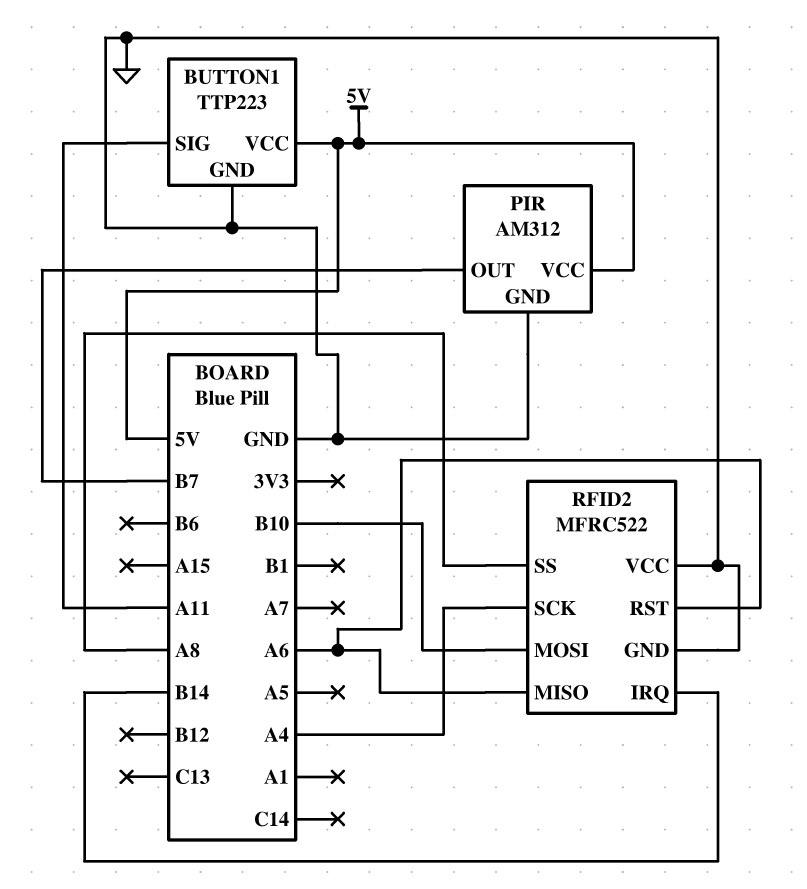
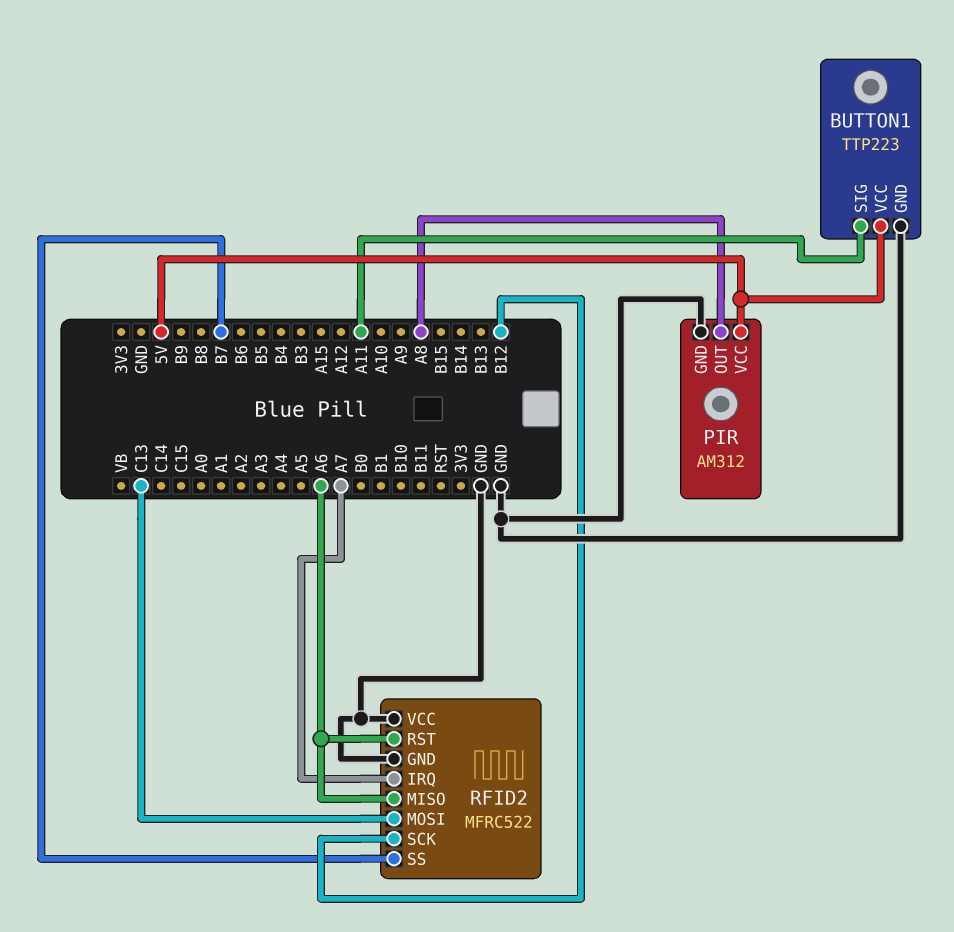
PIR pin OUT: B7 -> A8
RFID2 pin IRQ: B14 -> A7
RFID2 pin MOSI: B10 -> C13
RFID2 pin SCK: A4 -> B12
RFID2 pin SS: A8 -> B7

